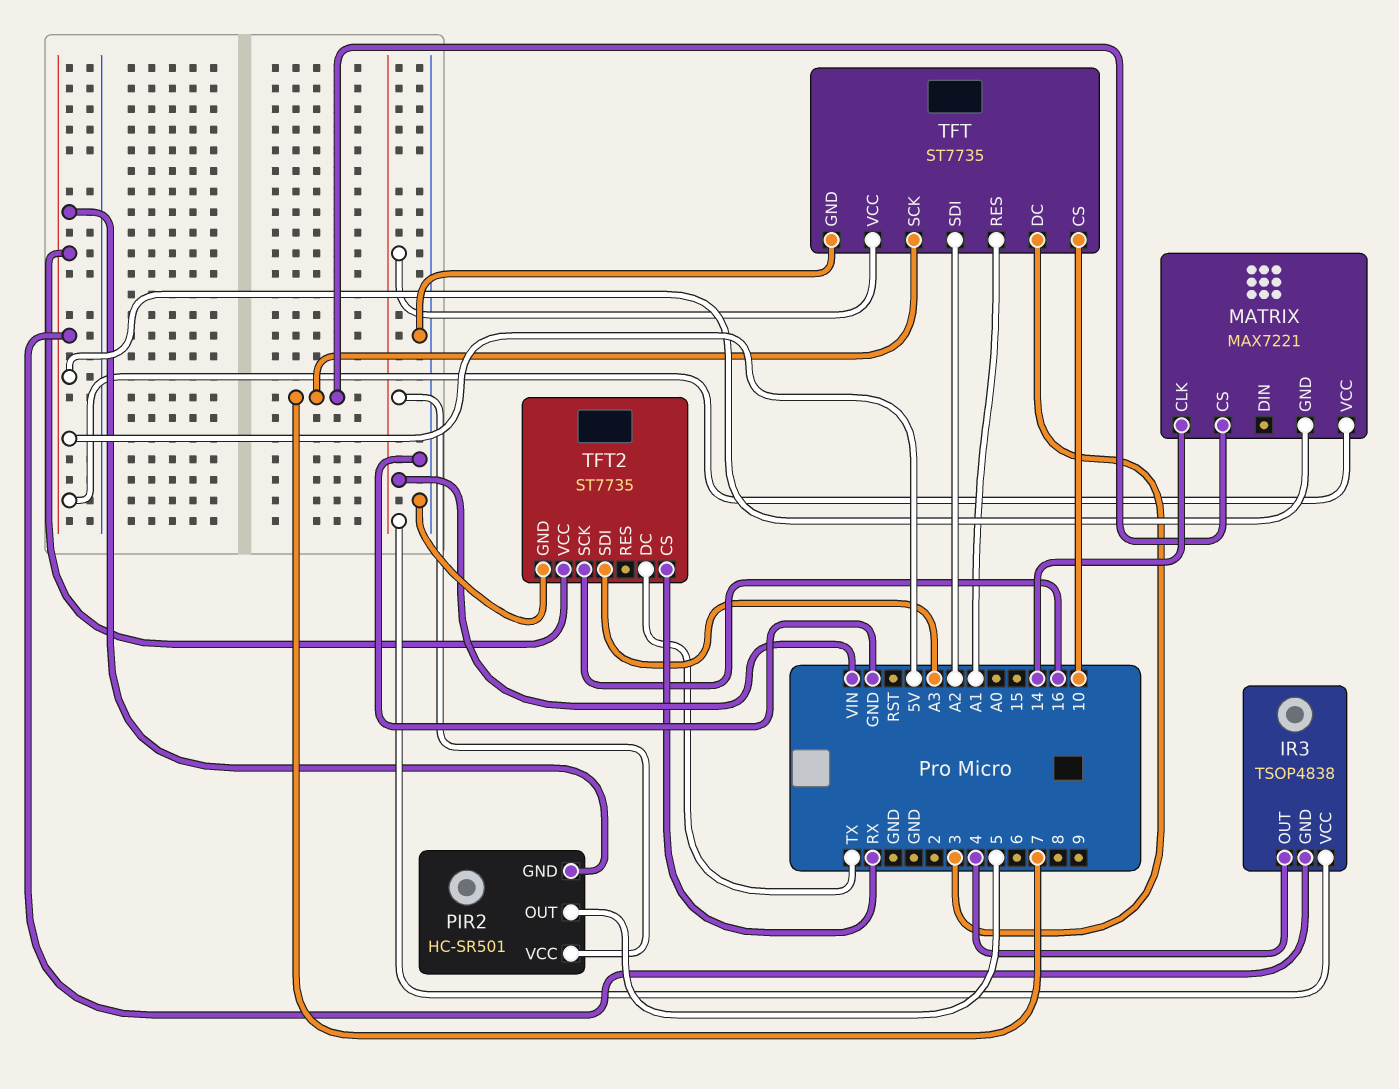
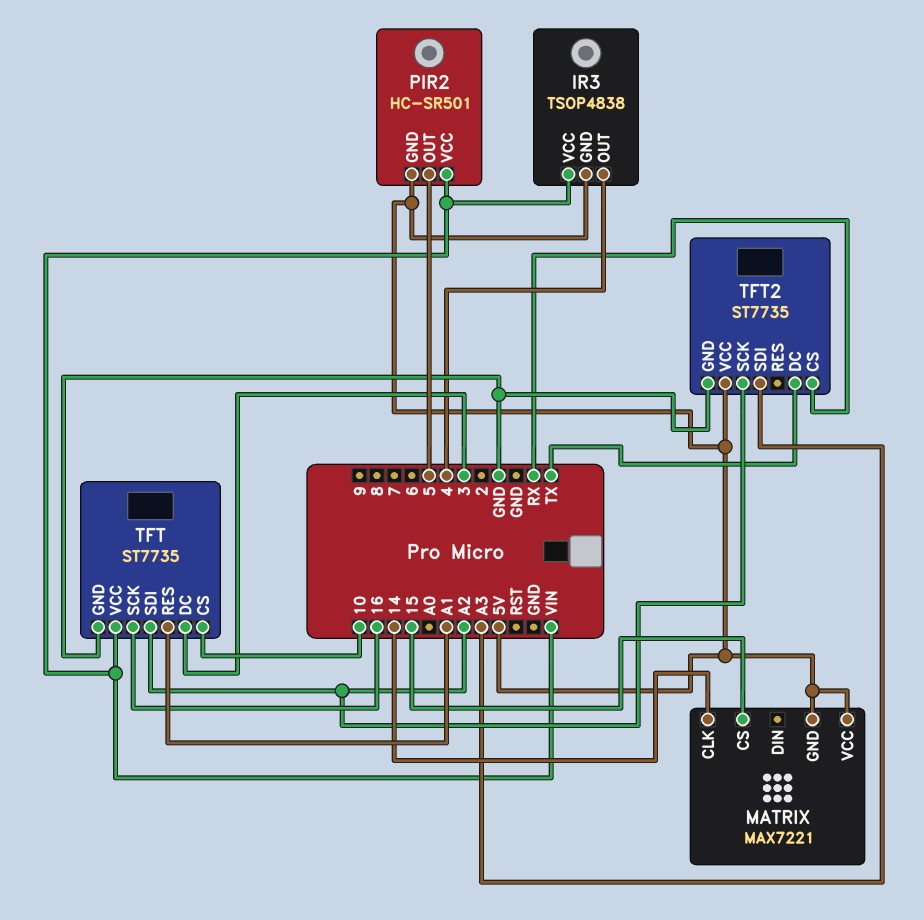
MATRIX pin CS: 7 -> 15
TFT pin SCK: 7 -> 16
TFT2 pin SCK: 16 -> A2

